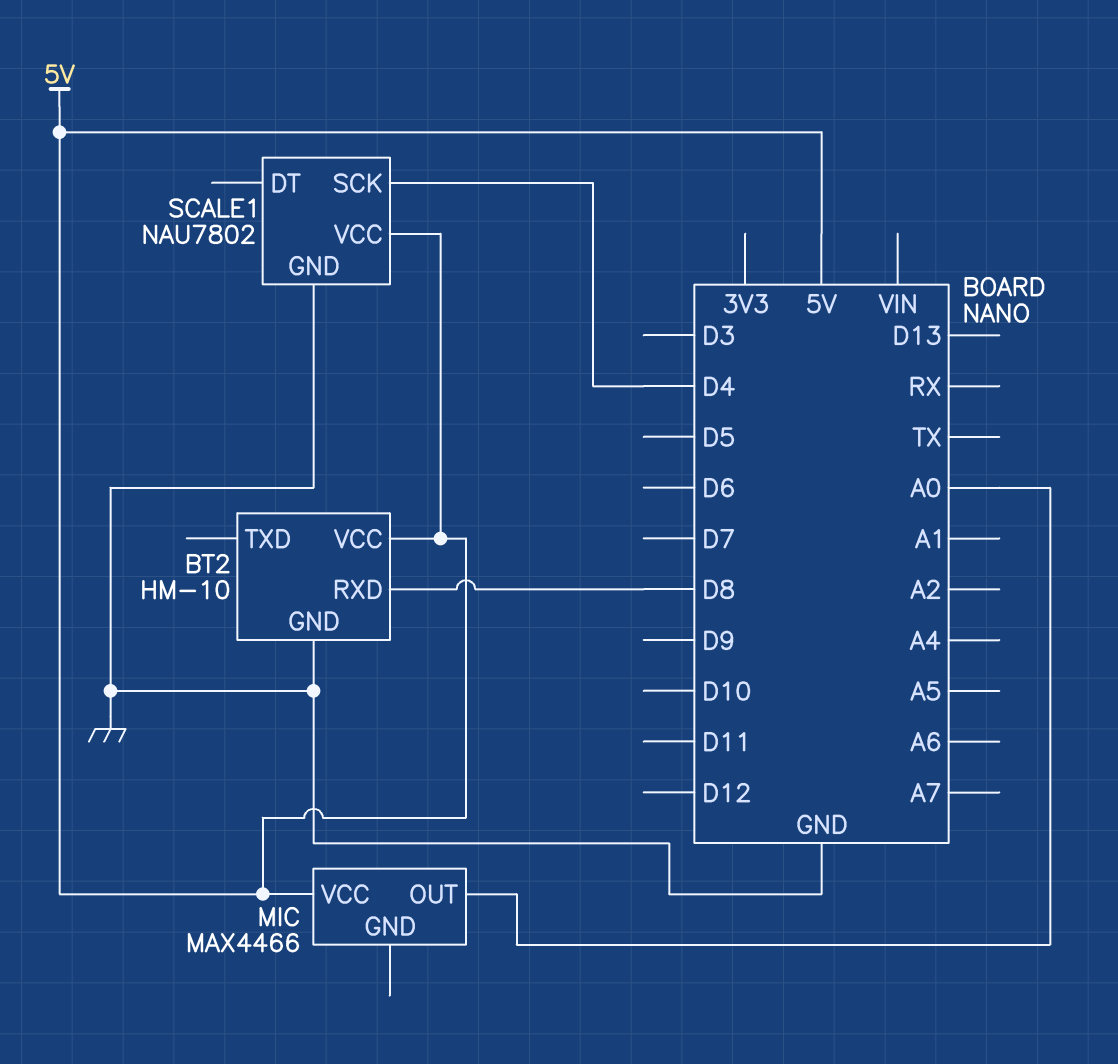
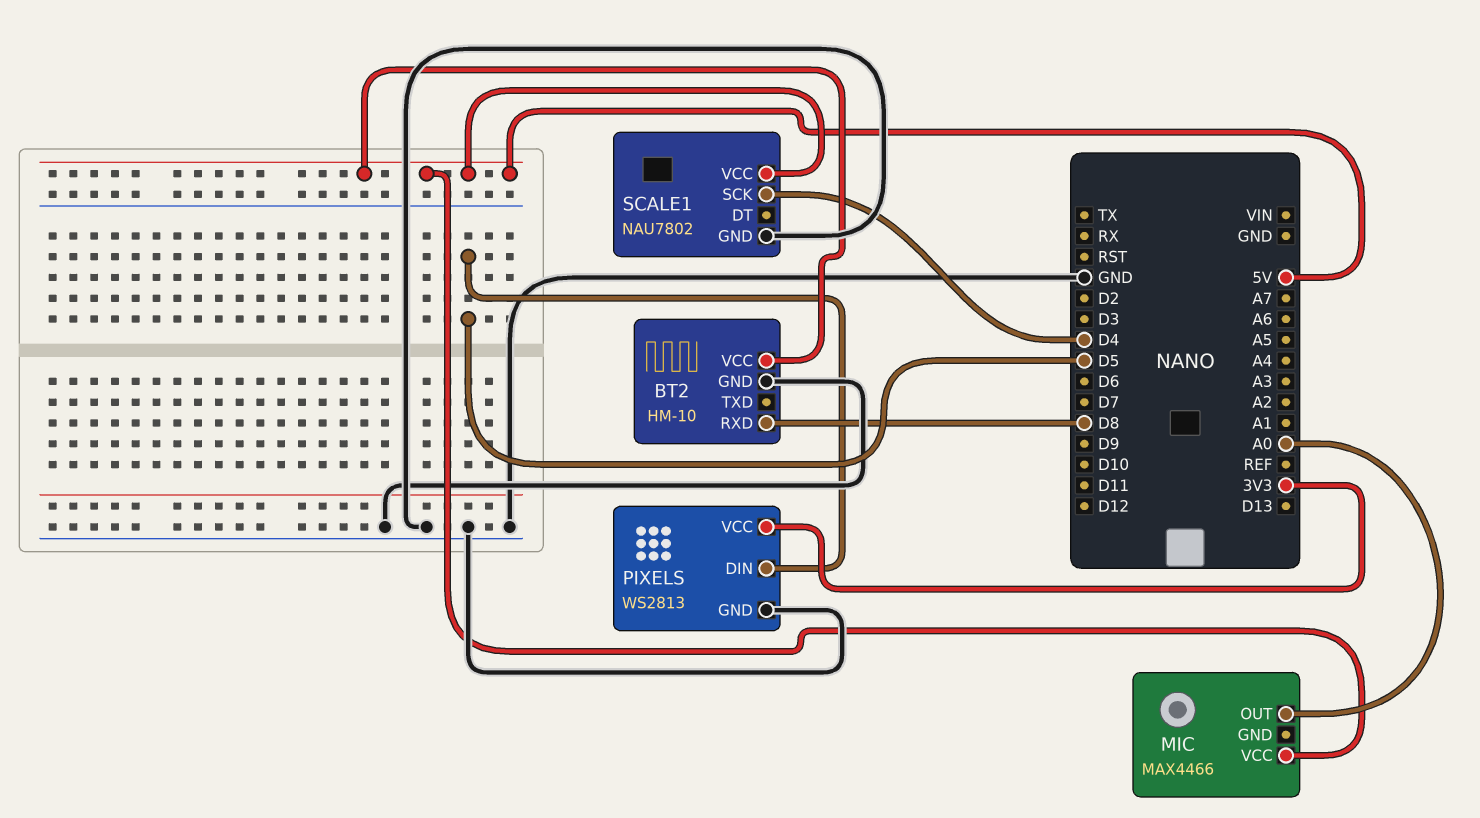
PIXELS: none -> WS2813
PIXELS pin DIN: none -> D5
PIXELS pin GND: none -> GND
PIXELS pin VCC: none -> 3V3

